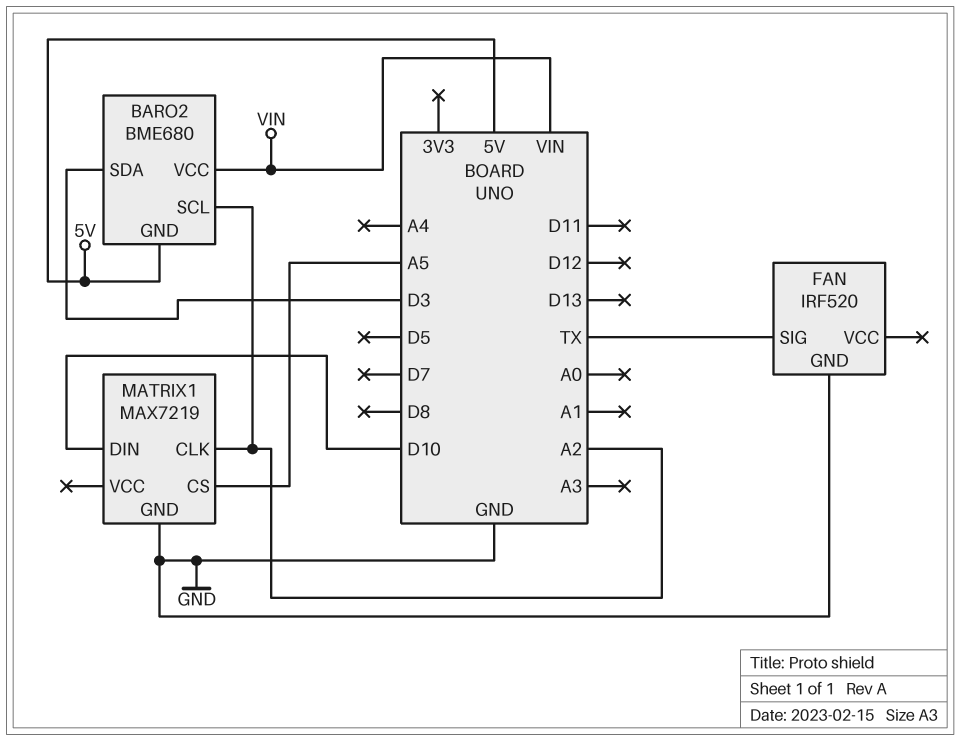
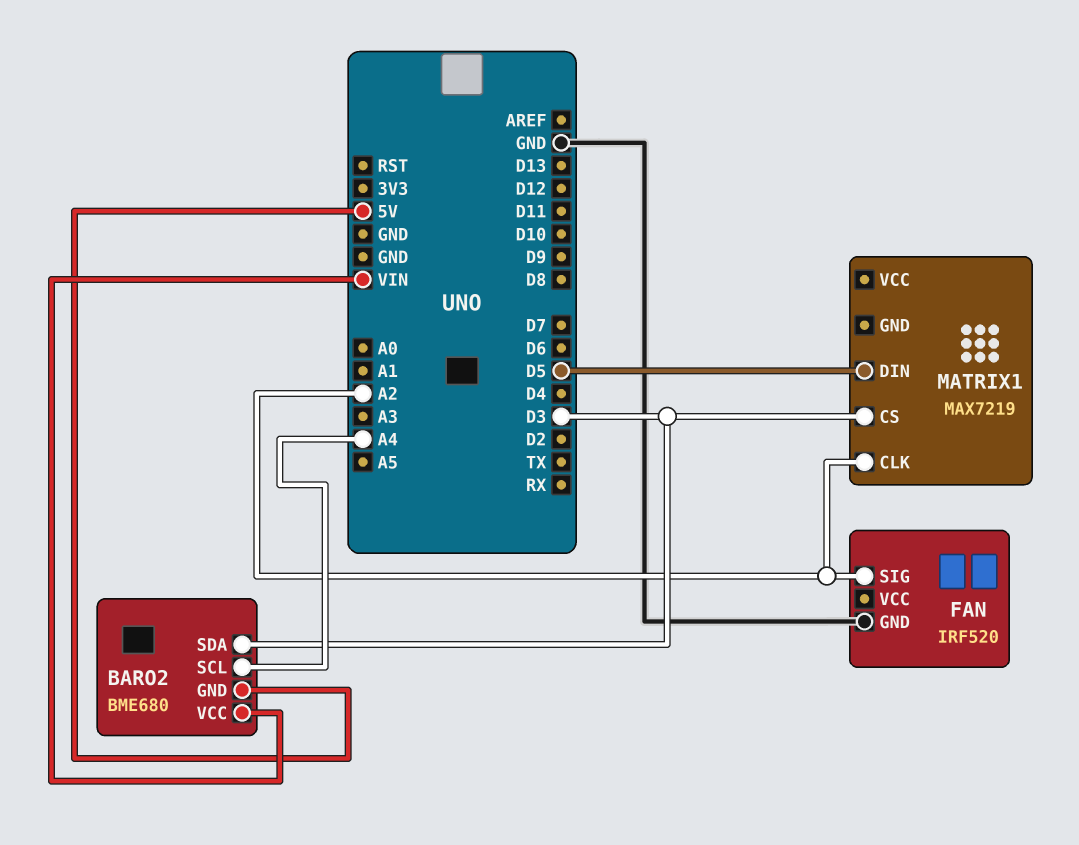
BARO2 pin SCL: A2 -> A4
FAN pin SIG: TX -> A2
MATRIX1 pin CS: A5 -> D3
MATRIX1 pin DIN: D10 -> D5
MATRIX1 pin GND: GND -> none

